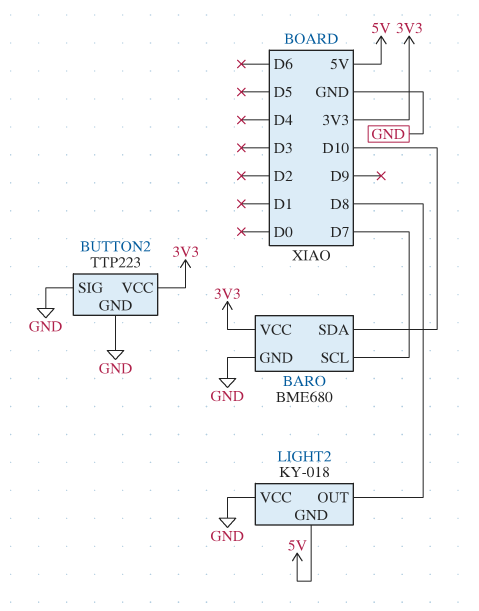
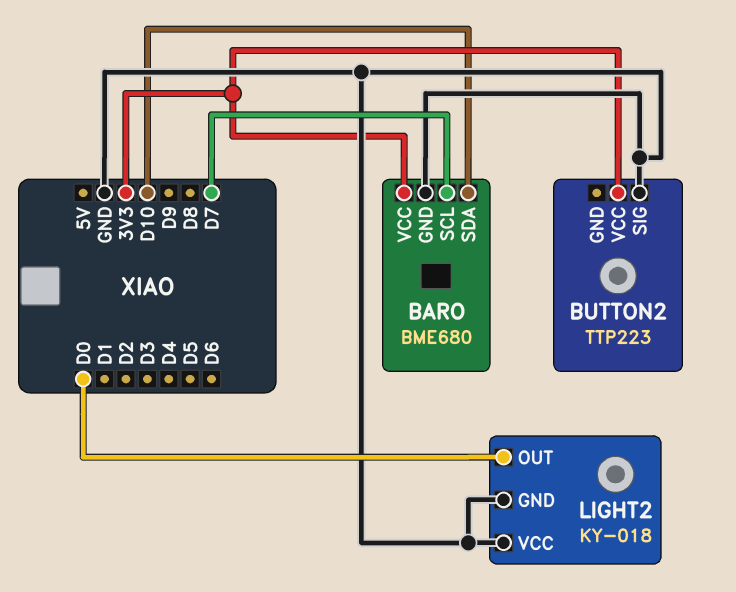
BUTTON2 pin GND: GND -> none
LIGHT2 pin GND: 5V -> GND
LIGHT2 pin OUT: D8 -> D0

